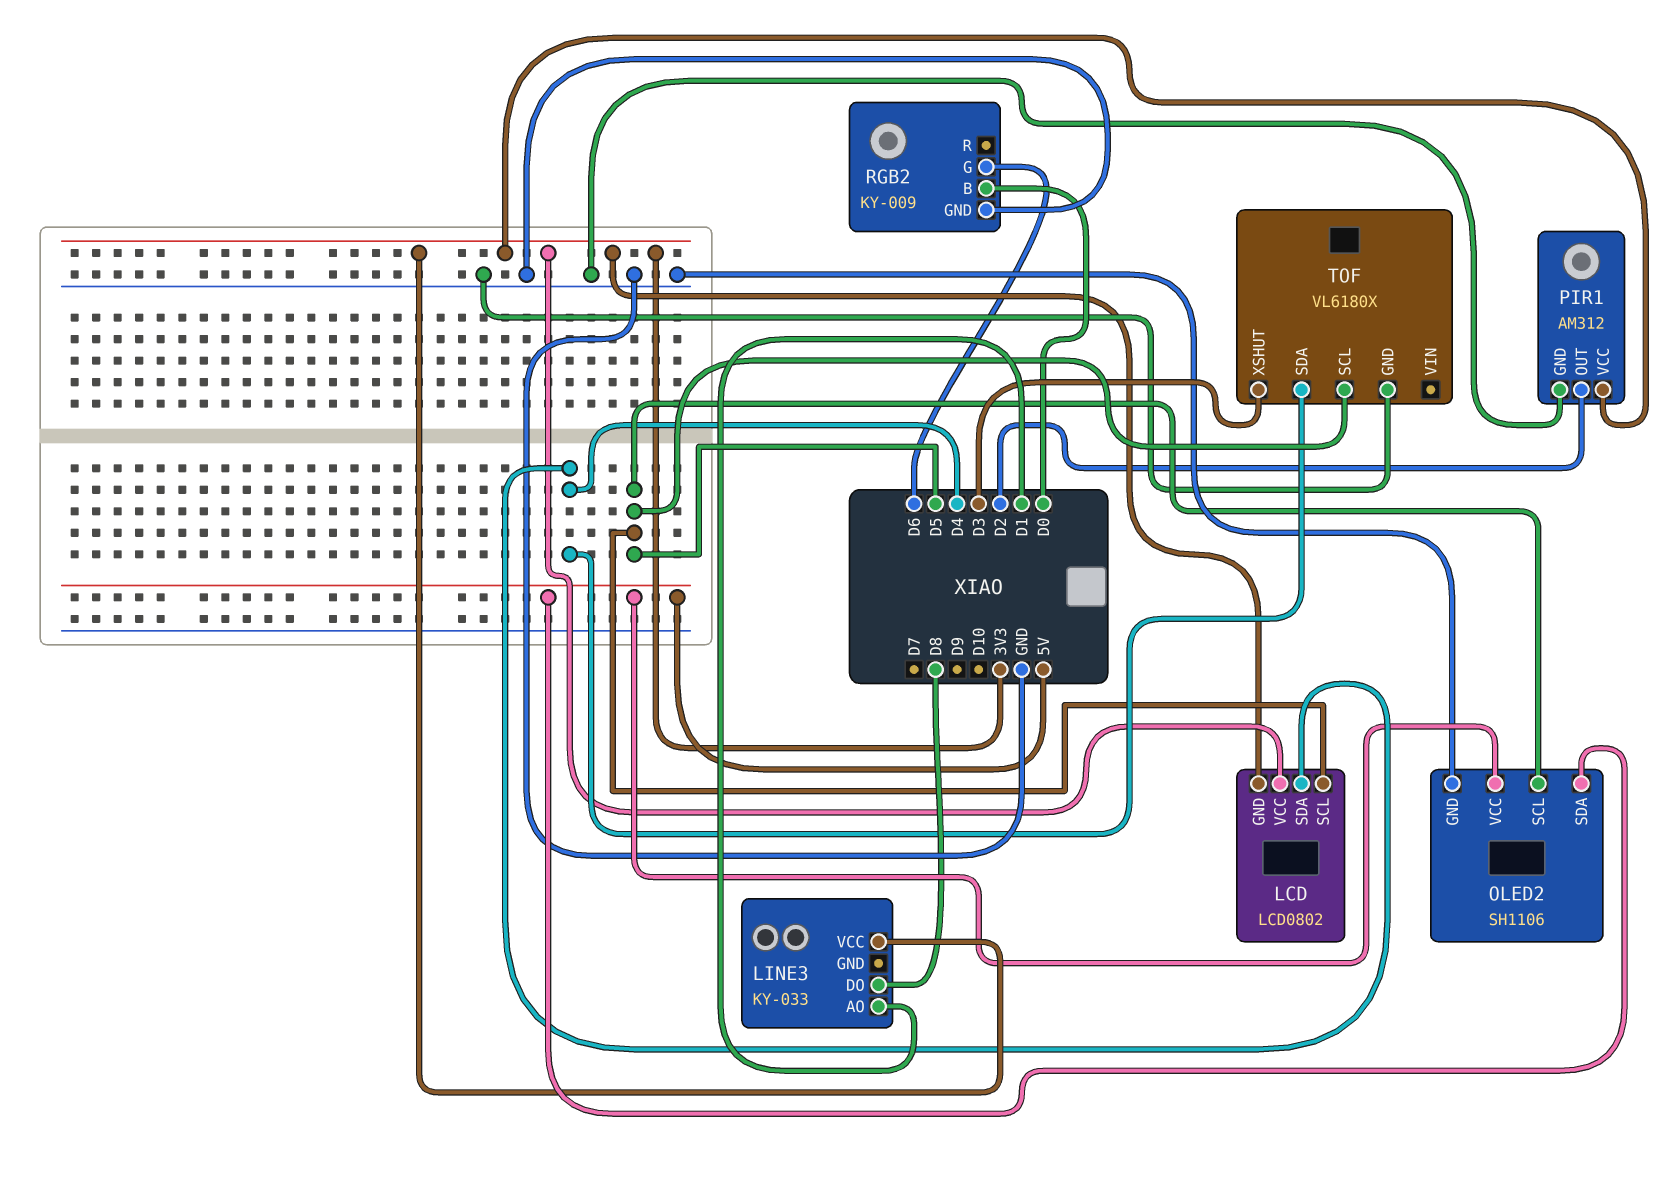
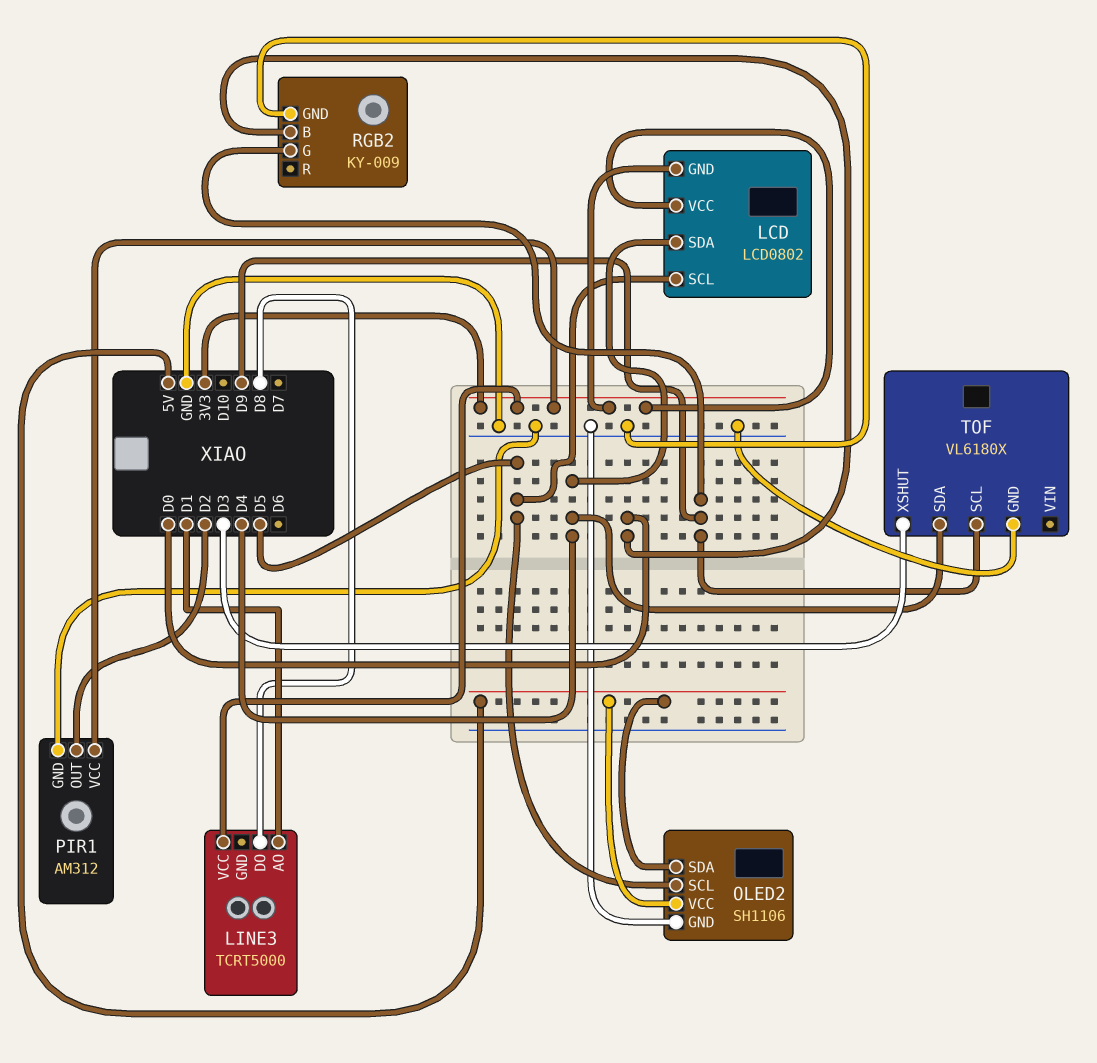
LINE3: KY-033 -> TCRT5000
RGB2 pin G: D6 -> D9
TOF pin SCL: D5 -> D9

